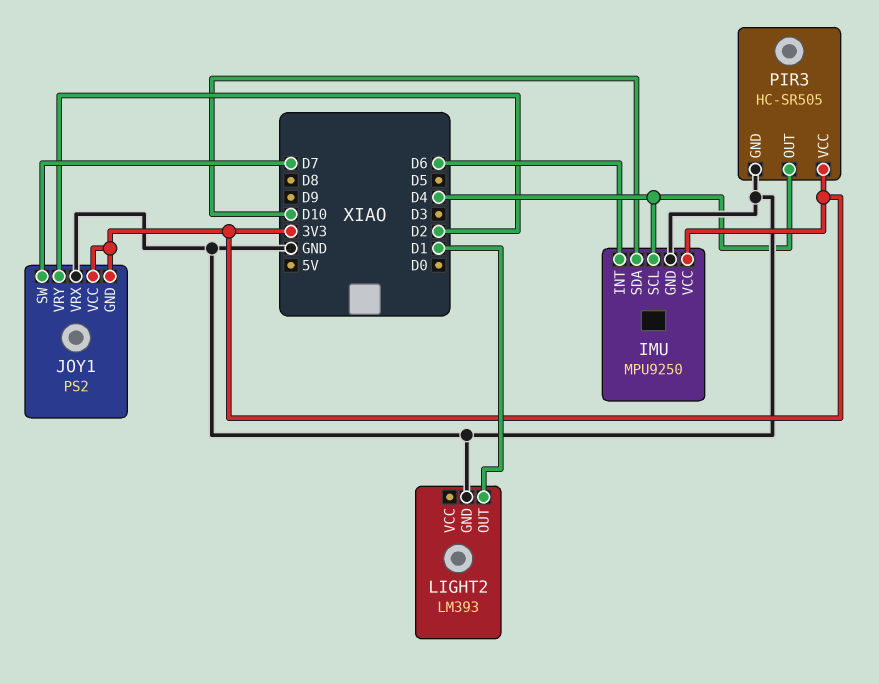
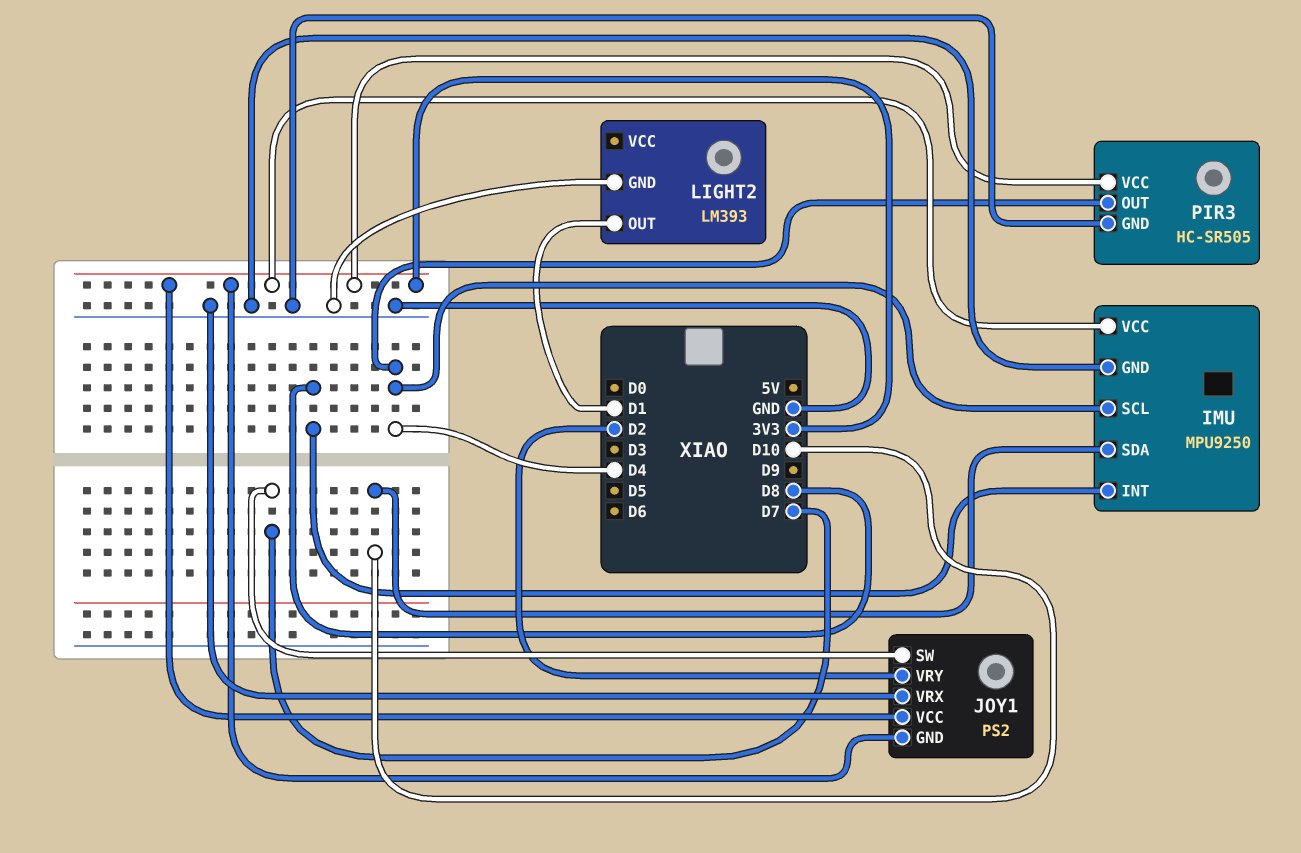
IMU pin INT: D6 -> D8

